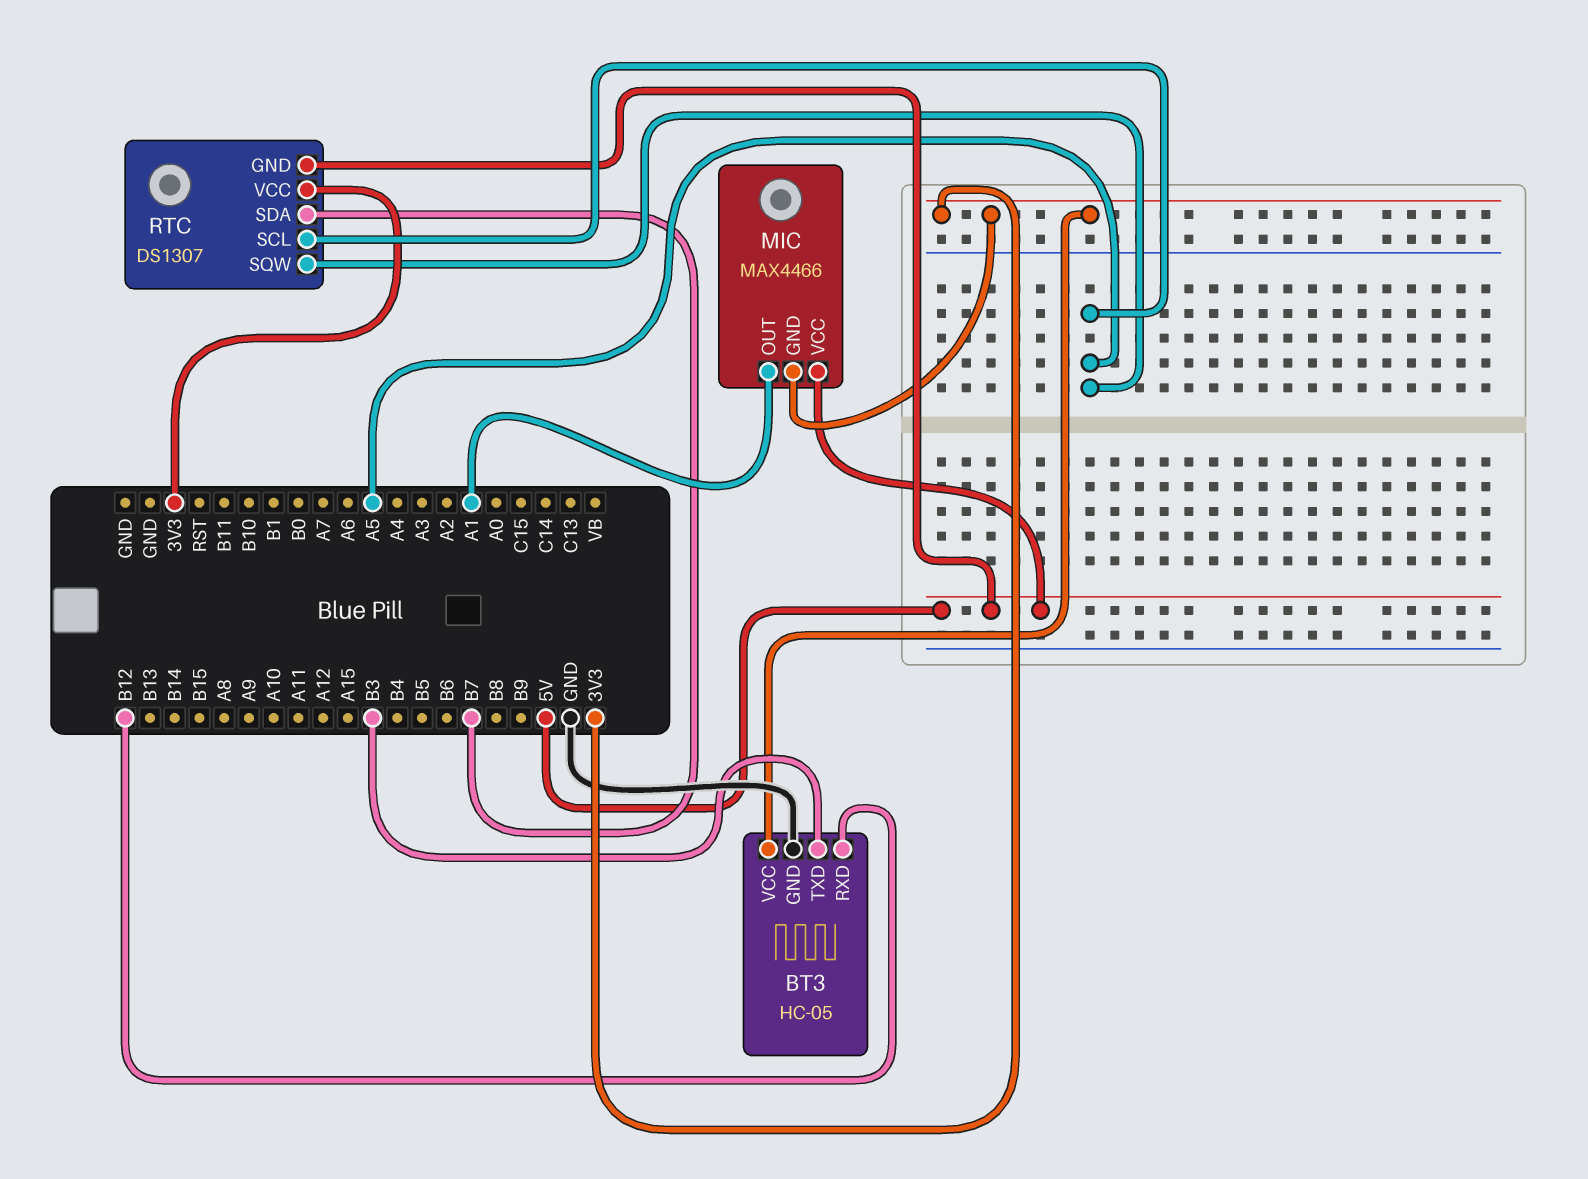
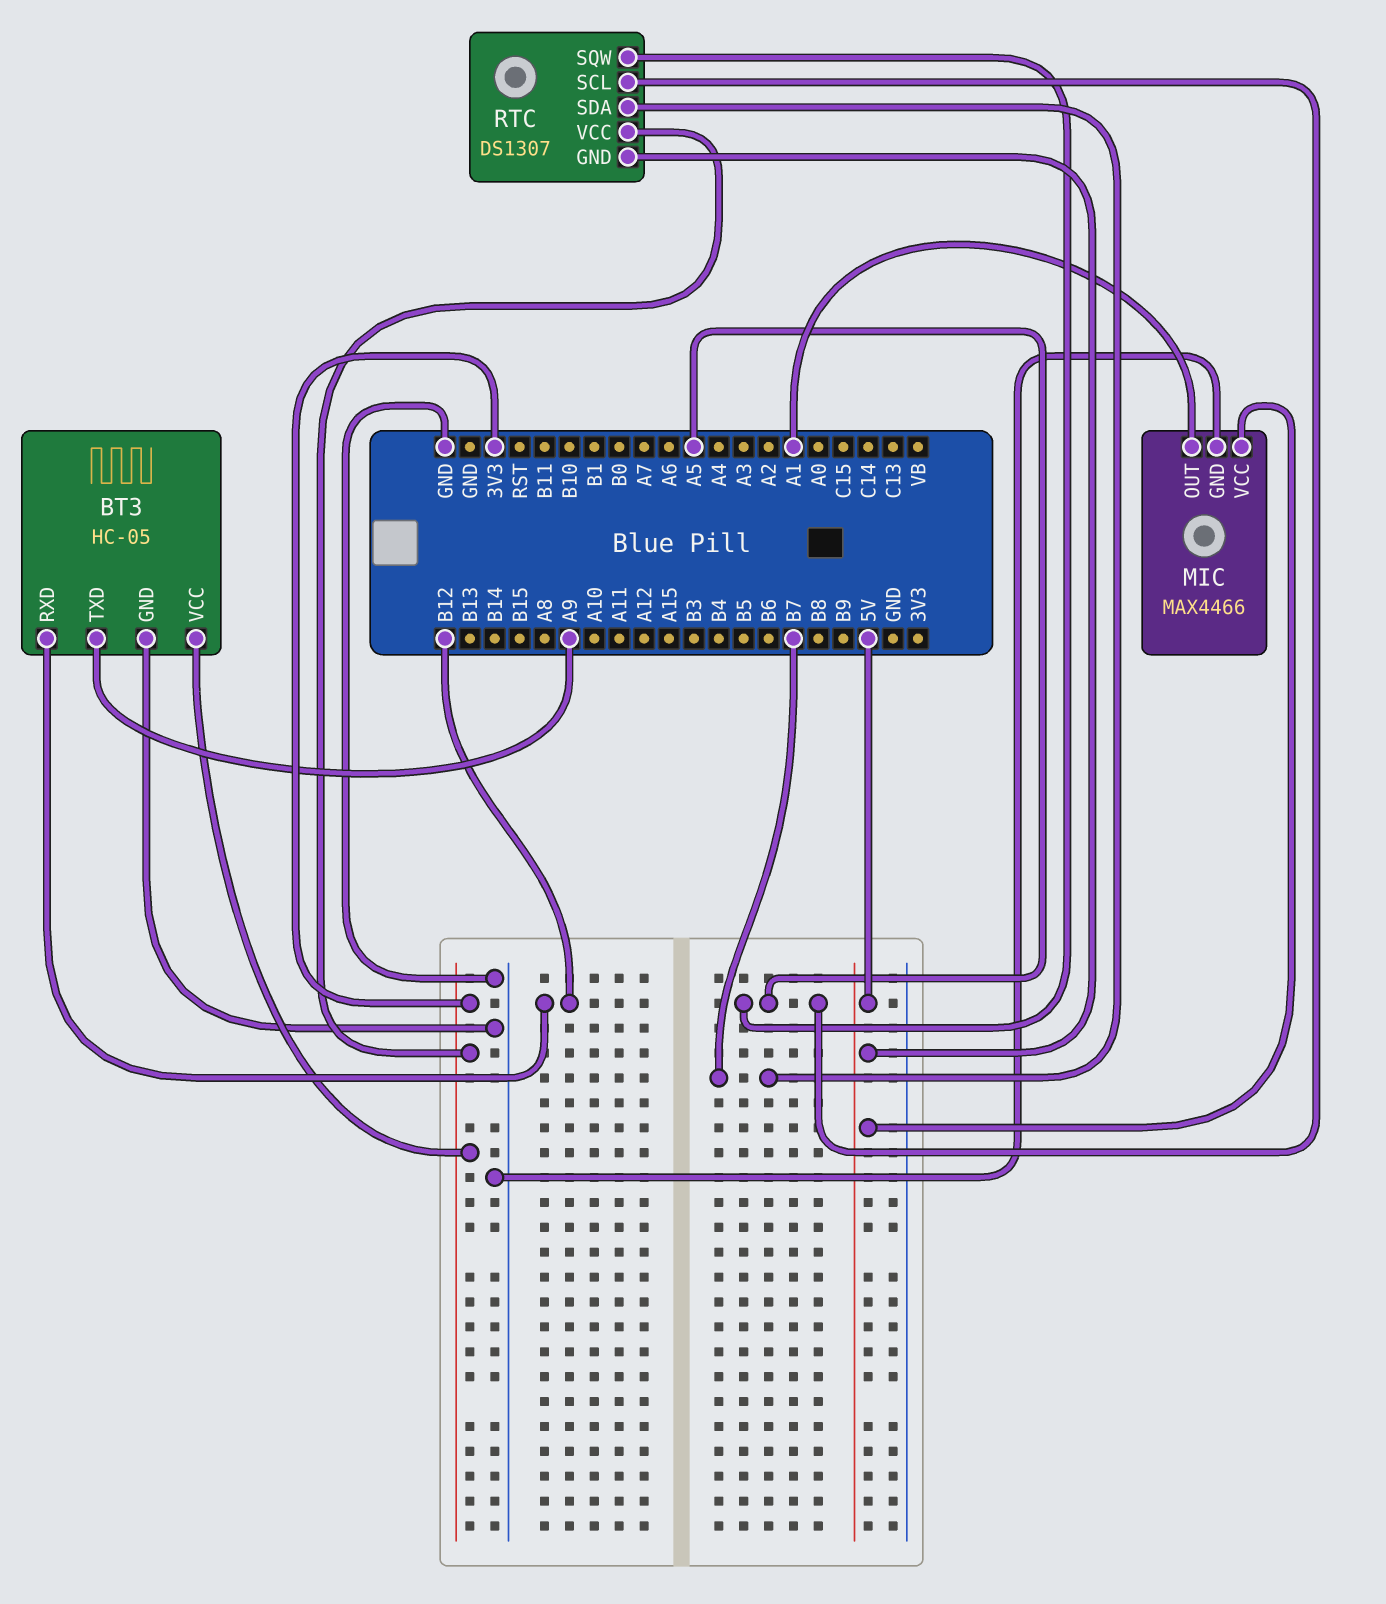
BT3 pin TXD: B3 -> A9
MIC pin GND: 3V3 -> GND

